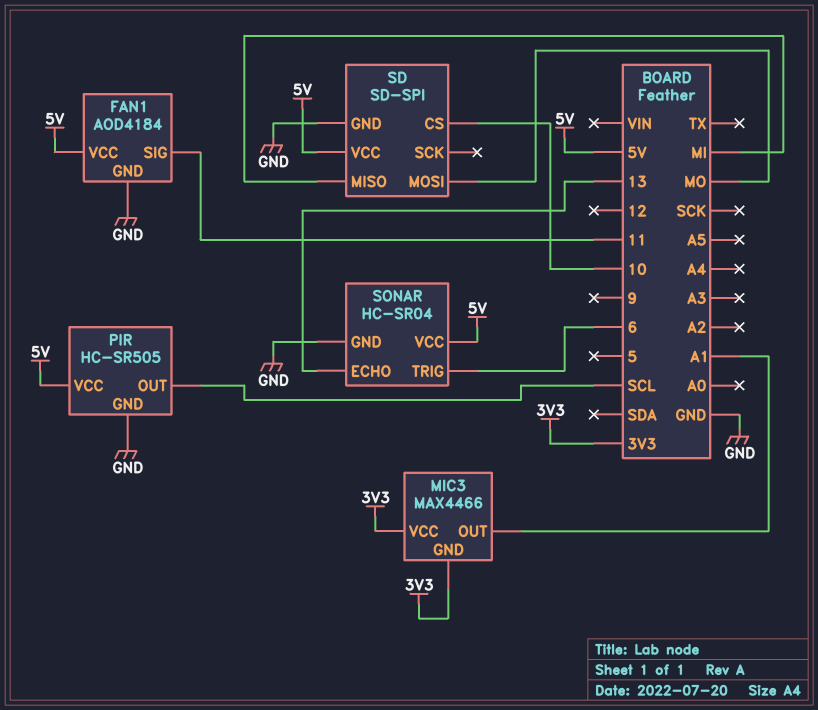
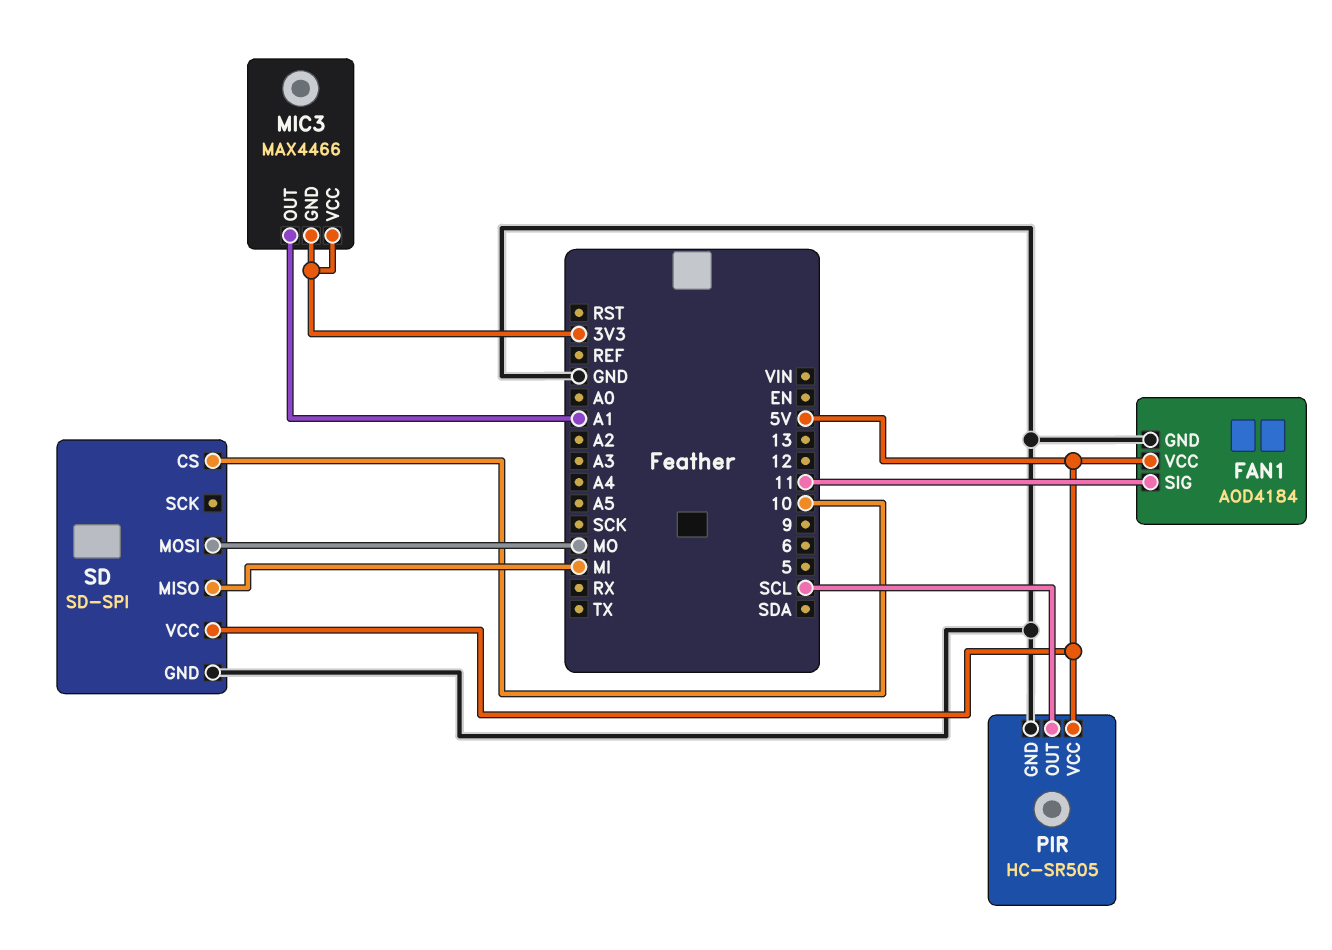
SONAR: HC-SR04 -> none
SONAR pin ECHO: 13 -> none
SONAR pin GND: GND -> none
SONAR pin TRIG: 6 -> none
SONAR pin VCC: 5V -> none

